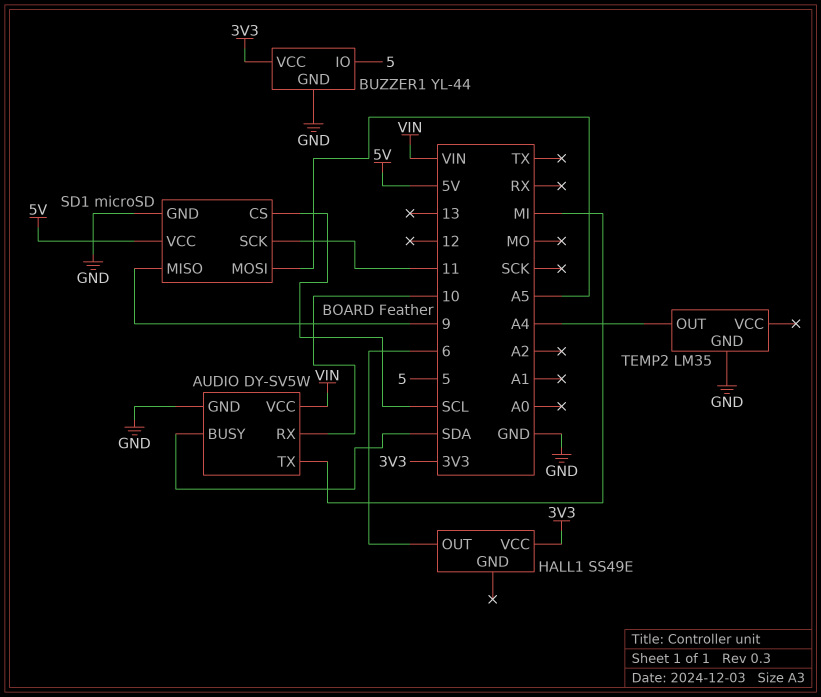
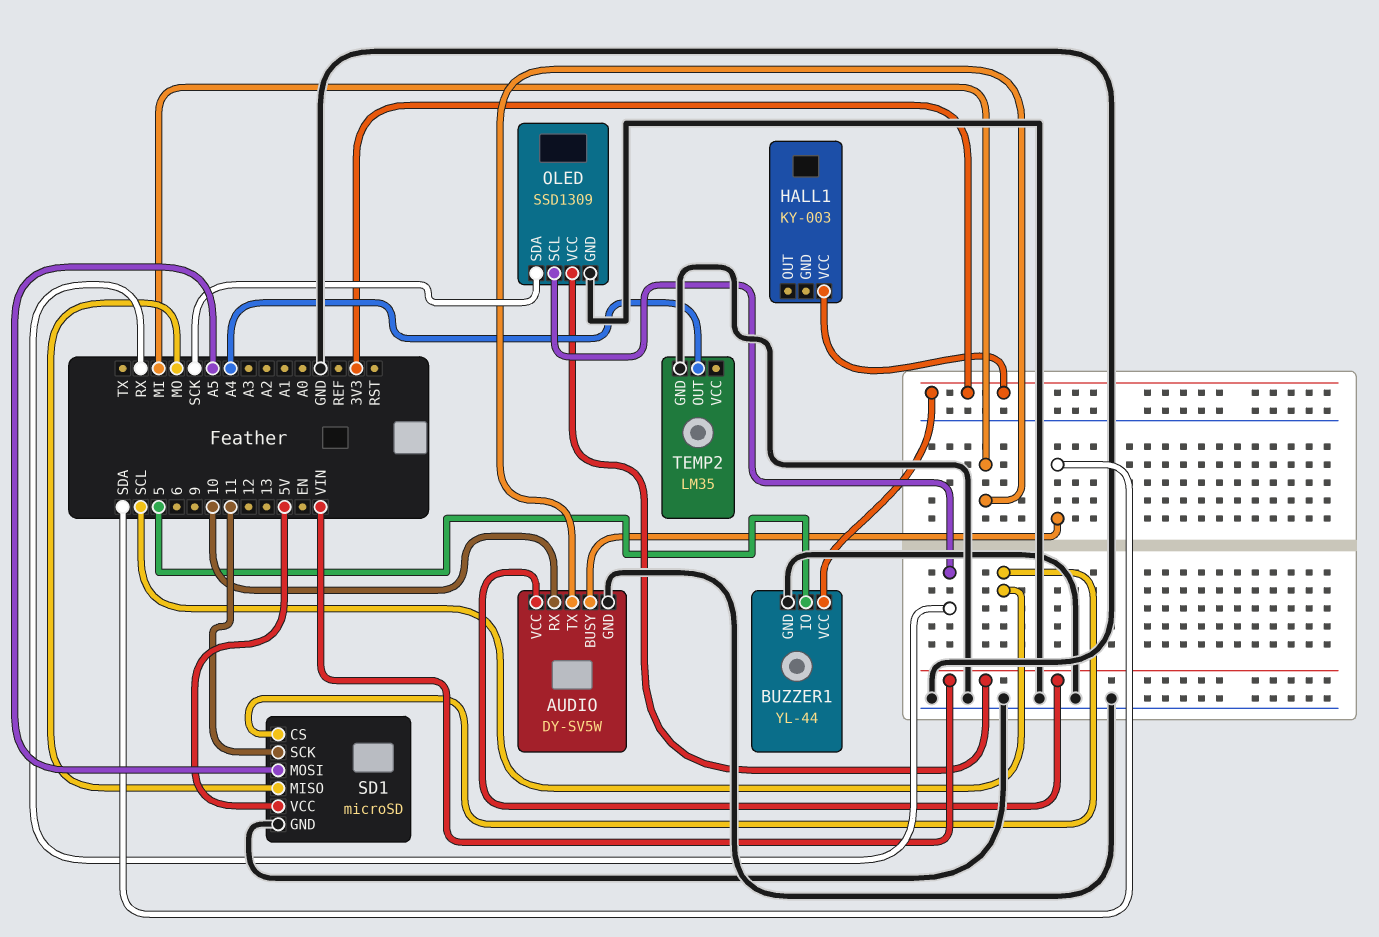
HALL1: SS49E -> KY-003
HALL1 pin OUT: 6 -> none
OLED: none -> SSD1309
OLED pin GND: none -> GND
OLED pin SCL: none -> RX
OLED pin SDA: none -> SCK
OLED pin VCC: none -> VIN
SD1 pin MISO: 9 -> MO

